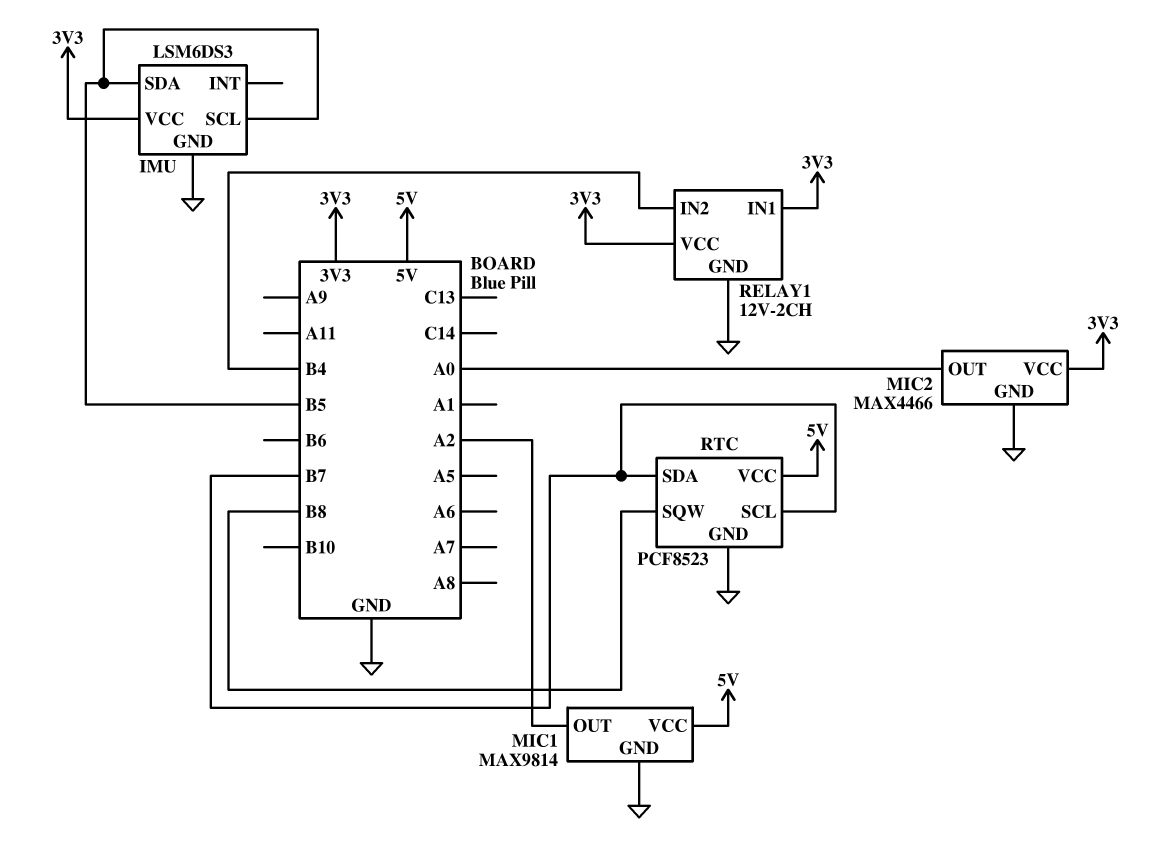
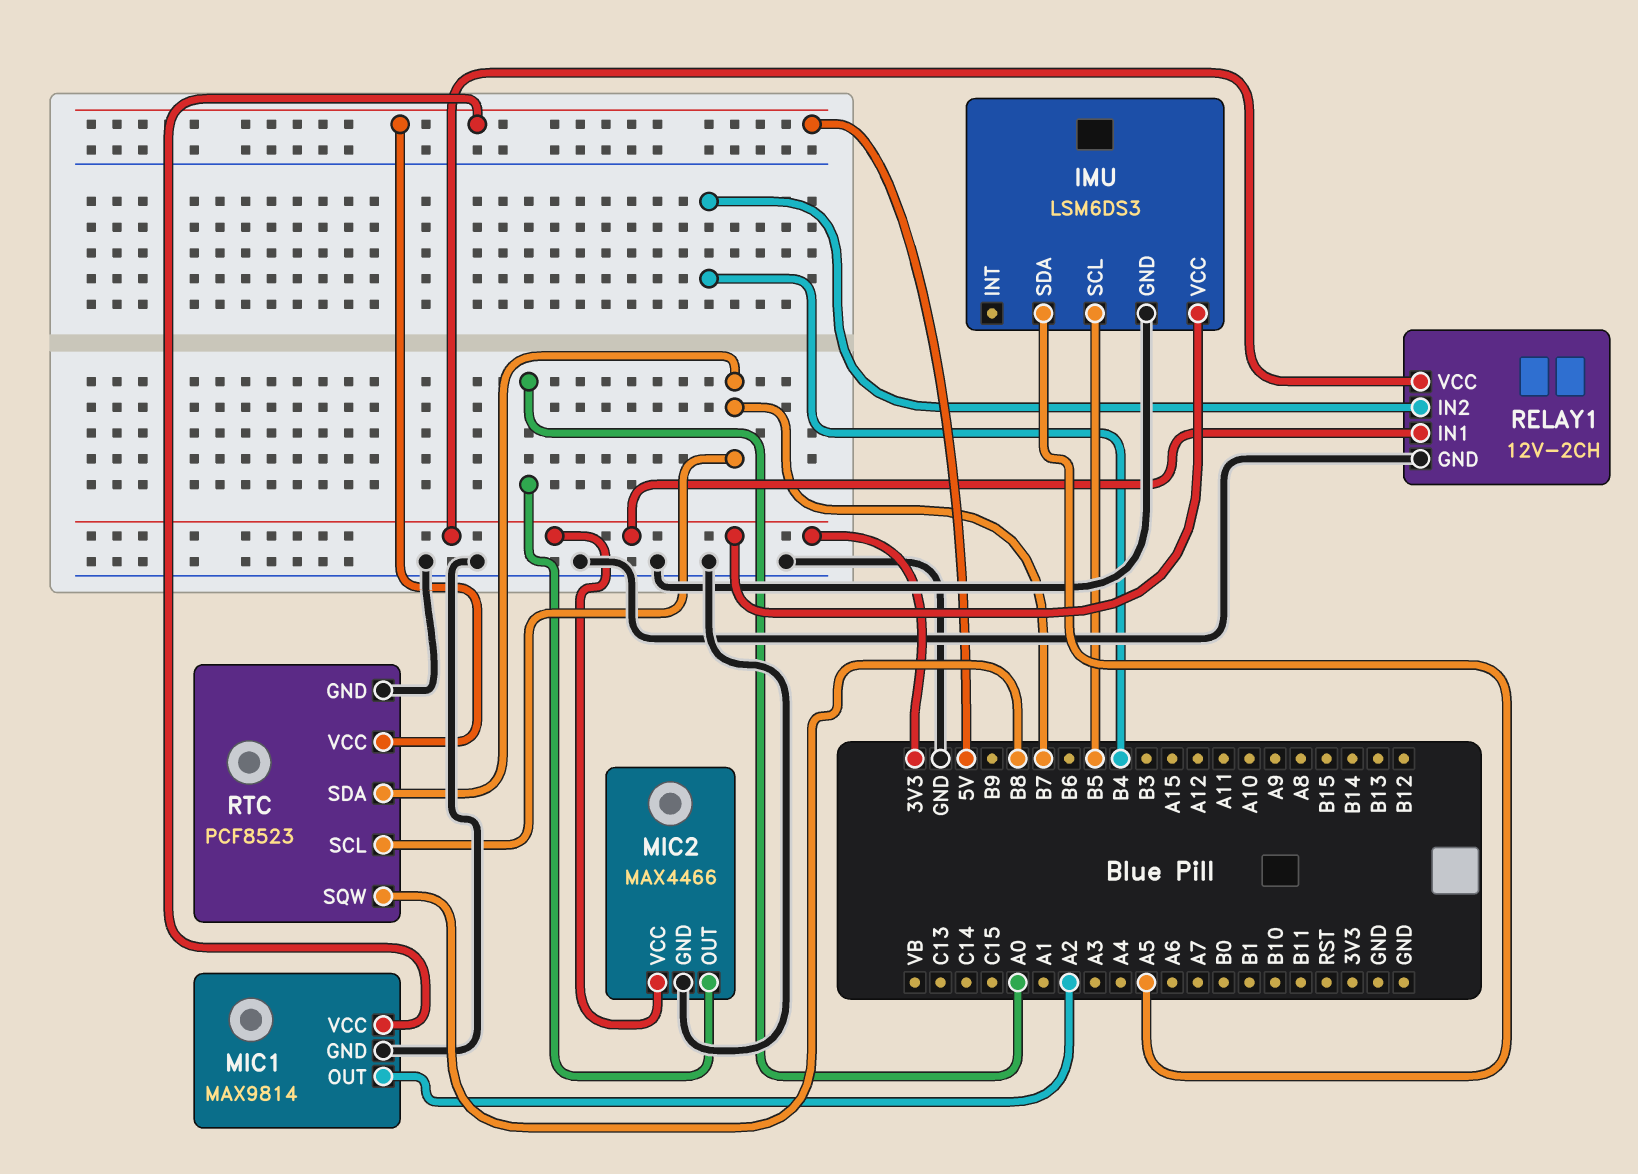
IMU pin SDA: B5 -> A5

